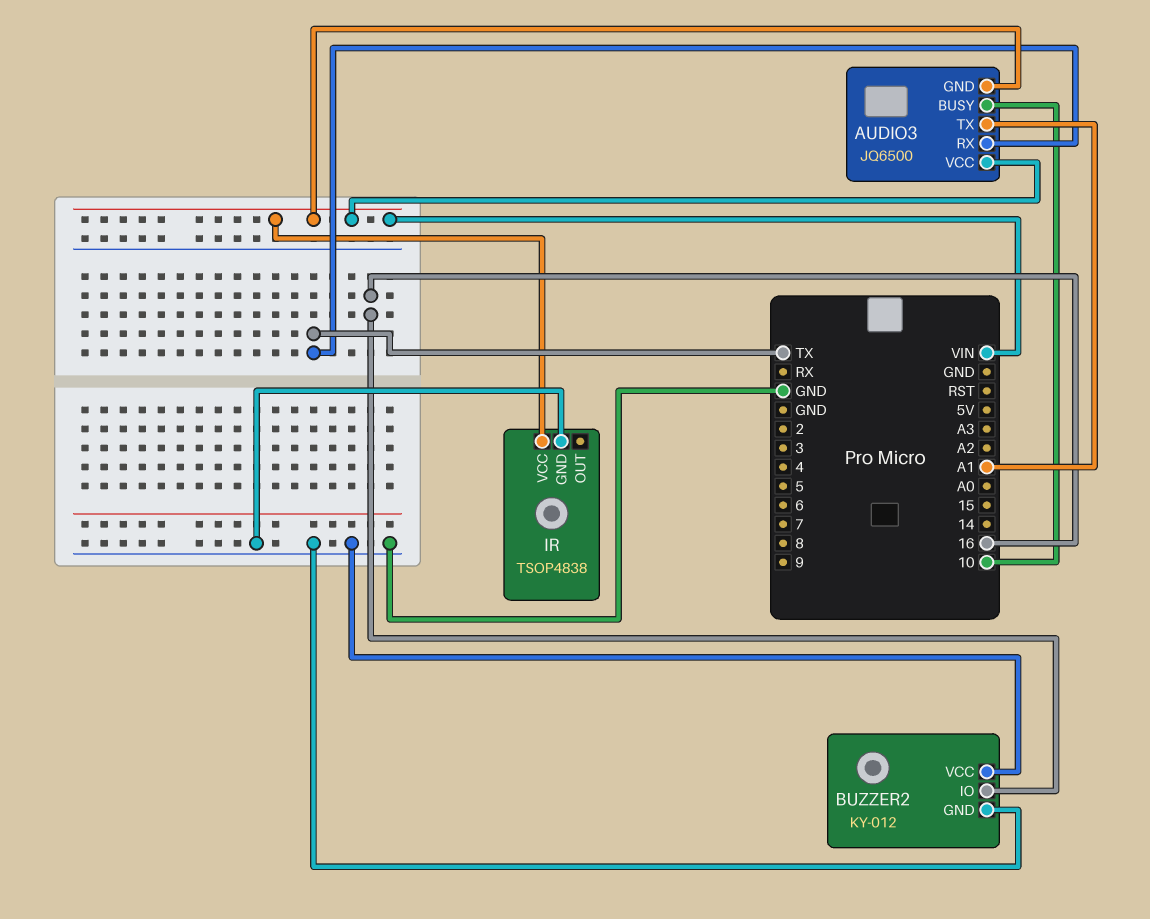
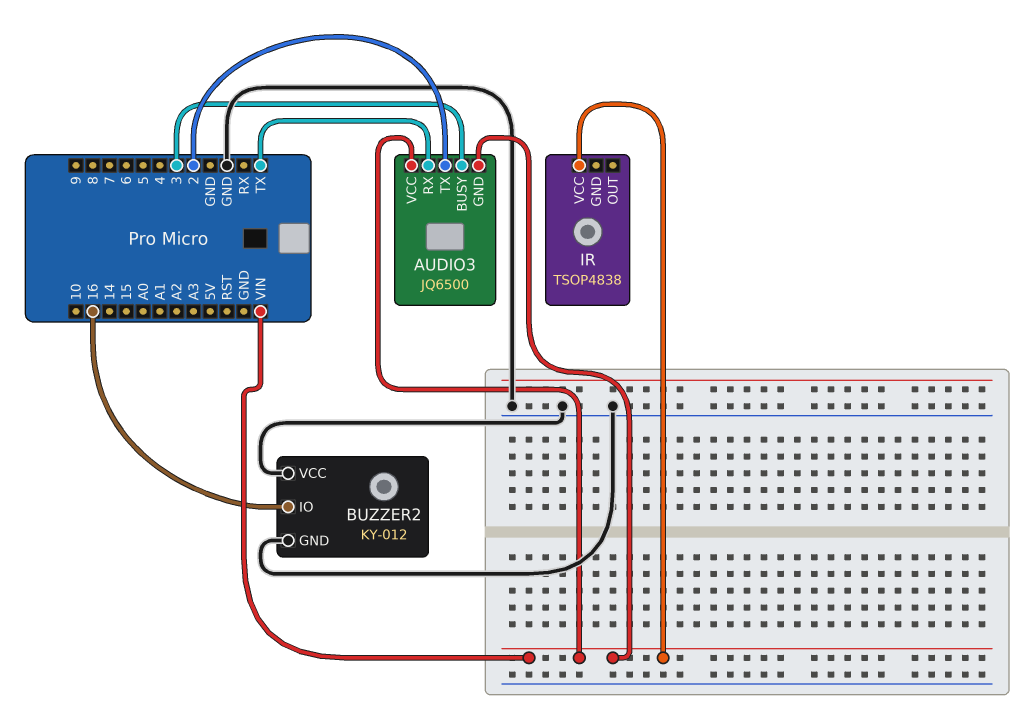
AUDIO3 pin BUSY: 10 -> 3
AUDIO3 pin TX: A1 -> 2
IR pin GND: GND -> none

